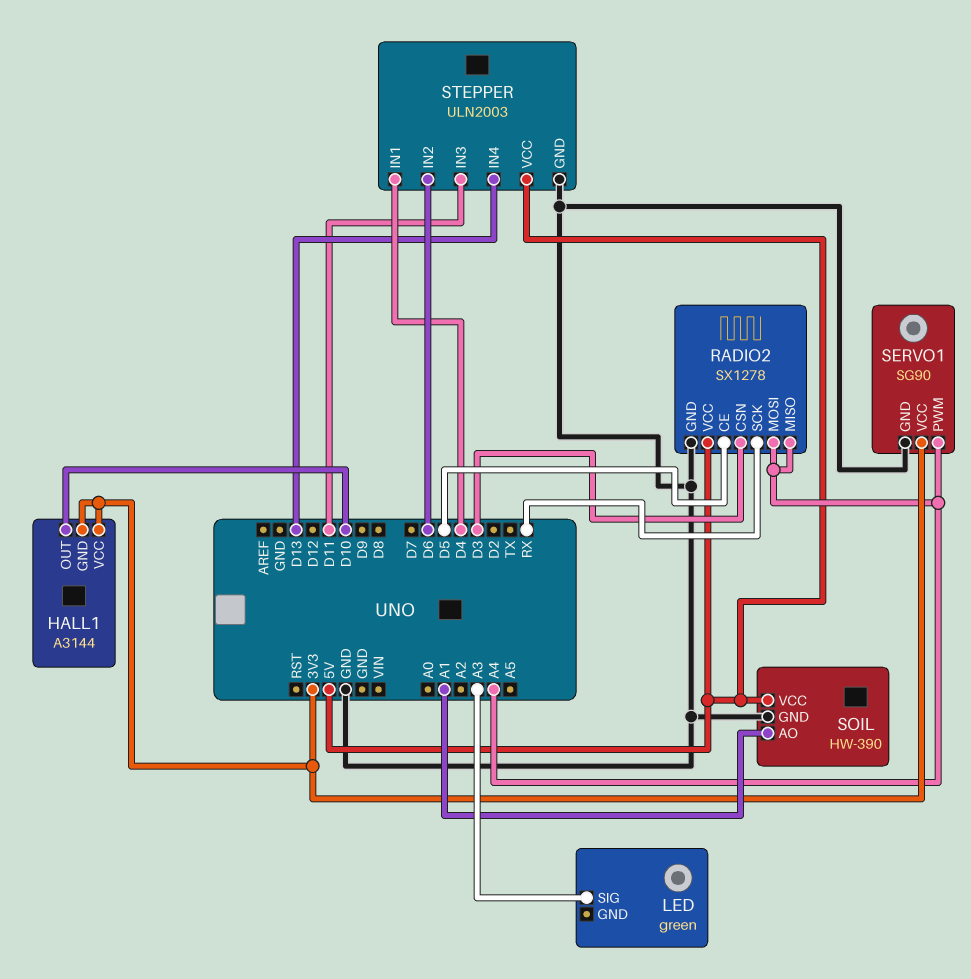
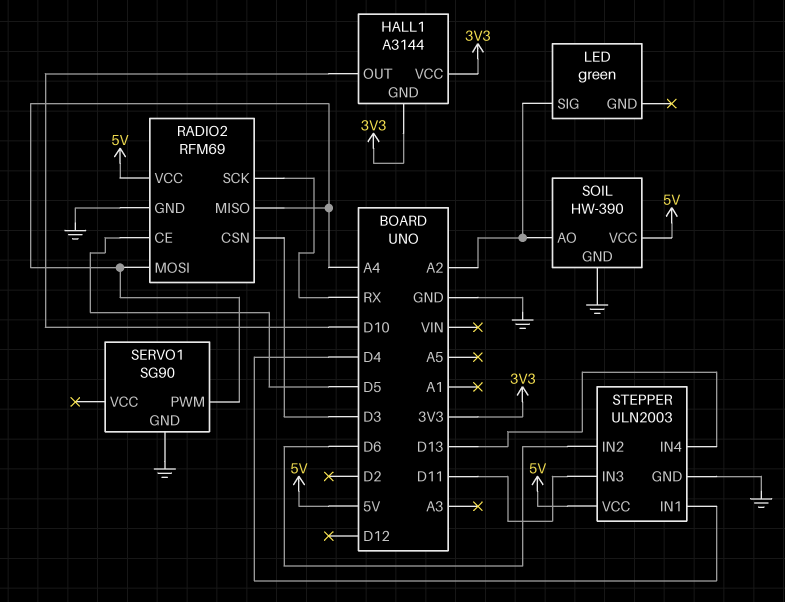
LED pin SIG: A3 -> A2
RADIO2: SX1278 -> RFM69
SERVO1 pin VCC: 3V3 -> none
SOIL pin AO: A1 -> A2

